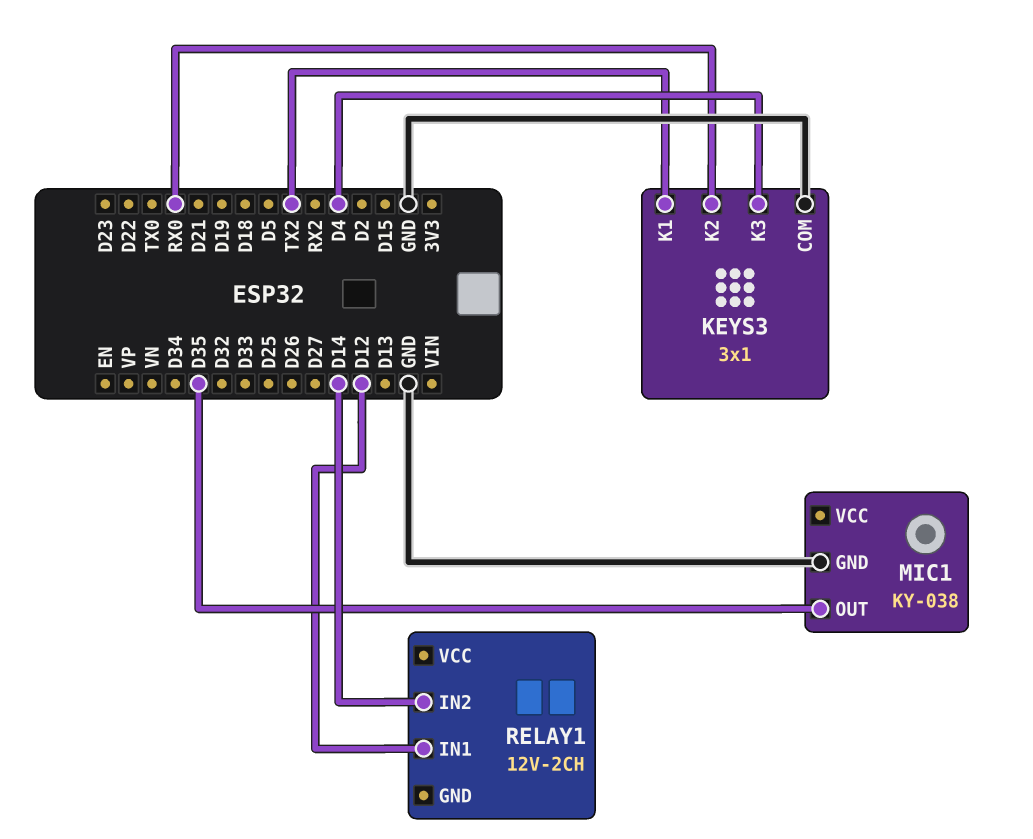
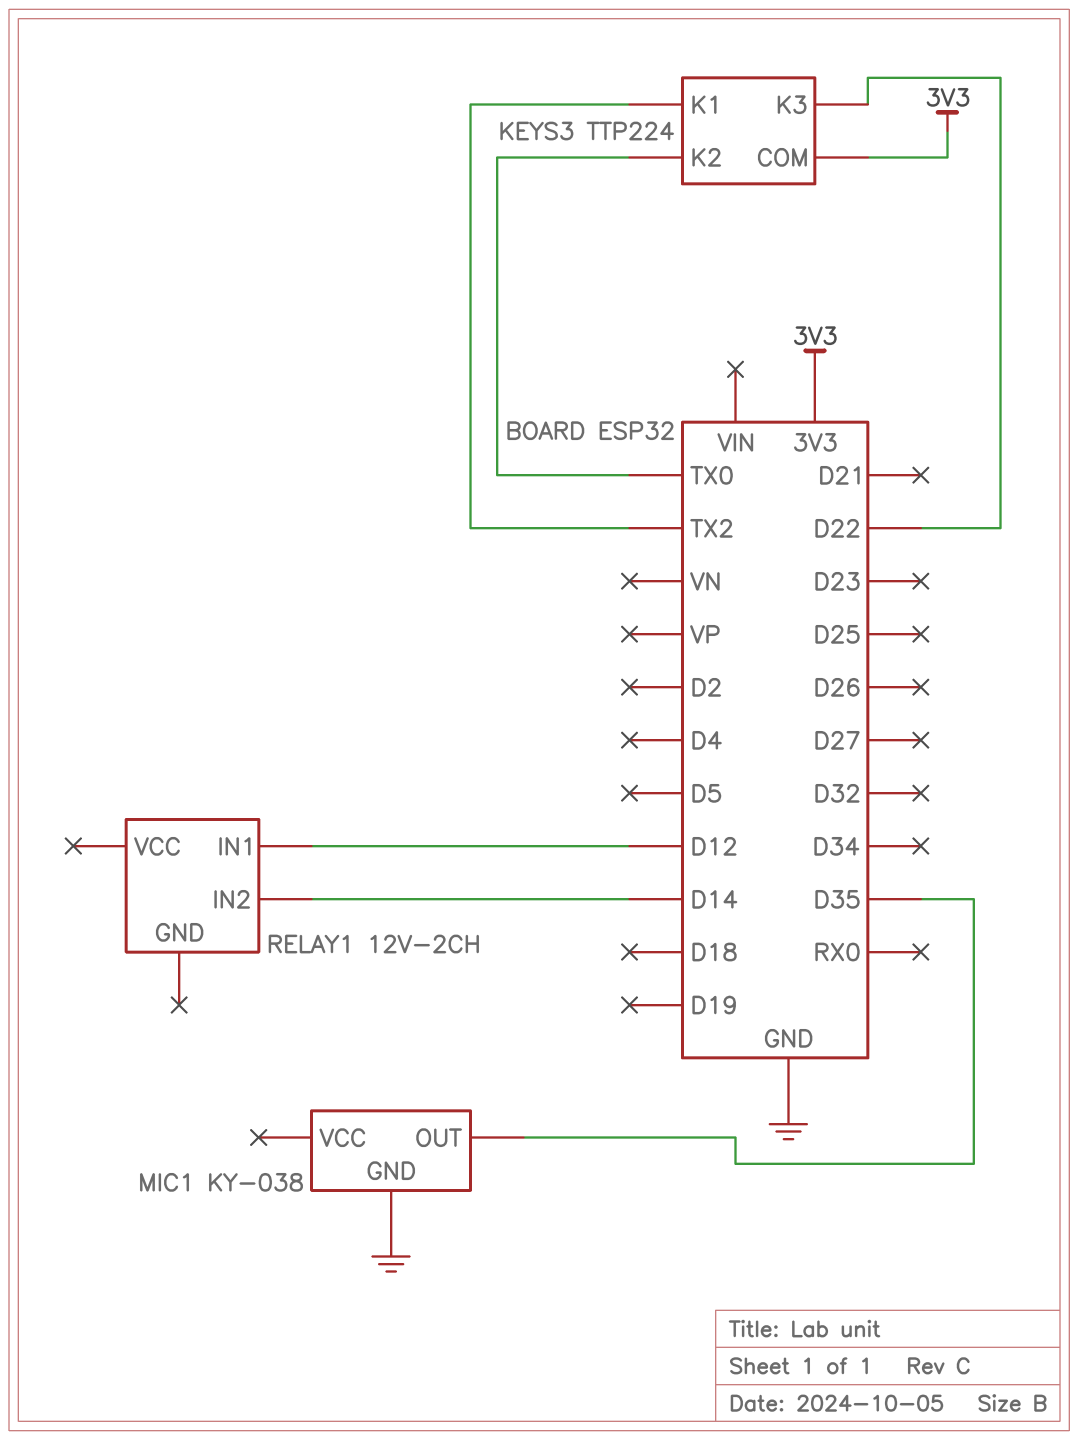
KEYS3: 3x1 -> TTP224
KEYS3 pin COM: GND -> 3V3
KEYS3 pin K2: RX0 -> TX0
KEYS3 pin K3: D4 -> D22

